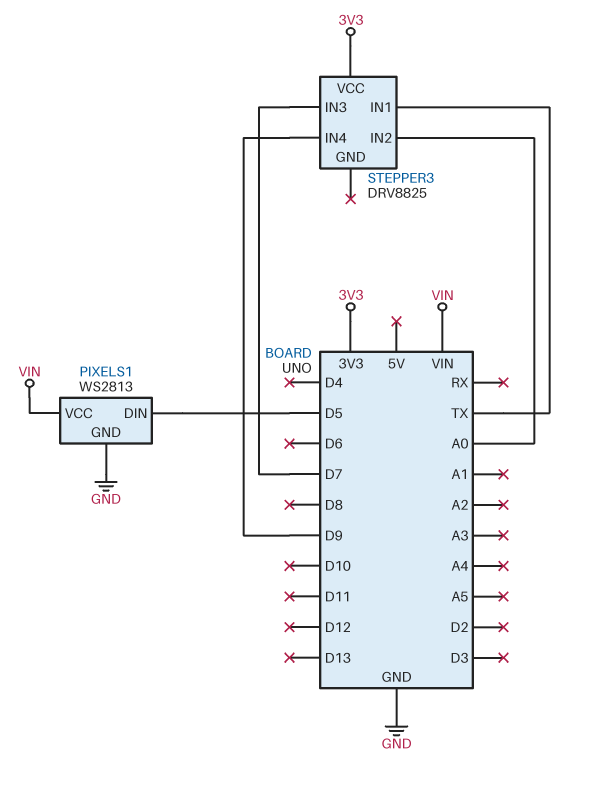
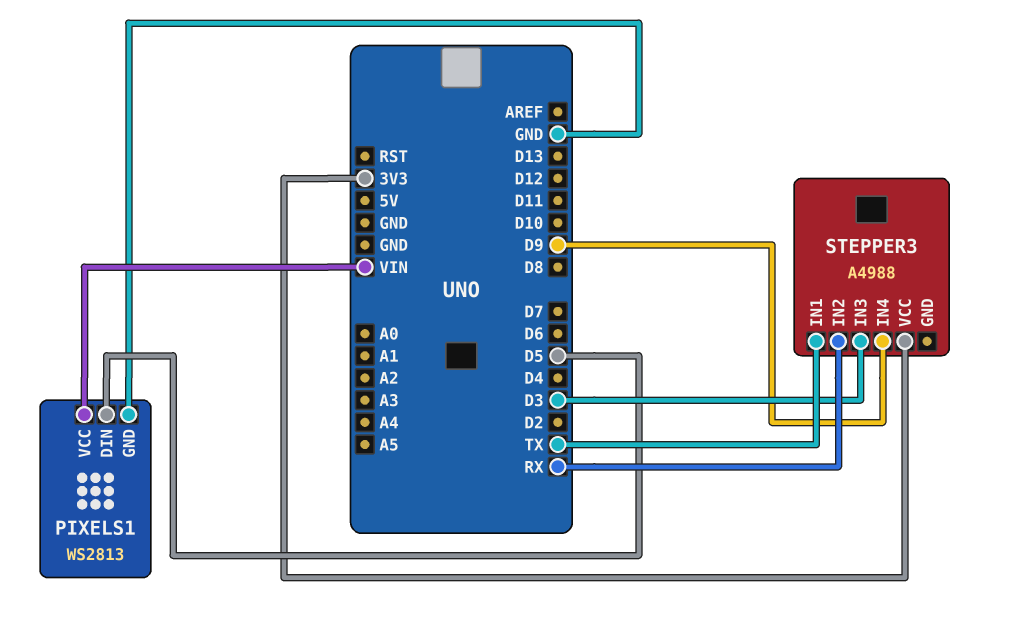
STEPPER3: DRV8825 -> A4988
STEPPER3 pin IN2: A0 -> RX
STEPPER3 pin IN3: D7 -> D3

